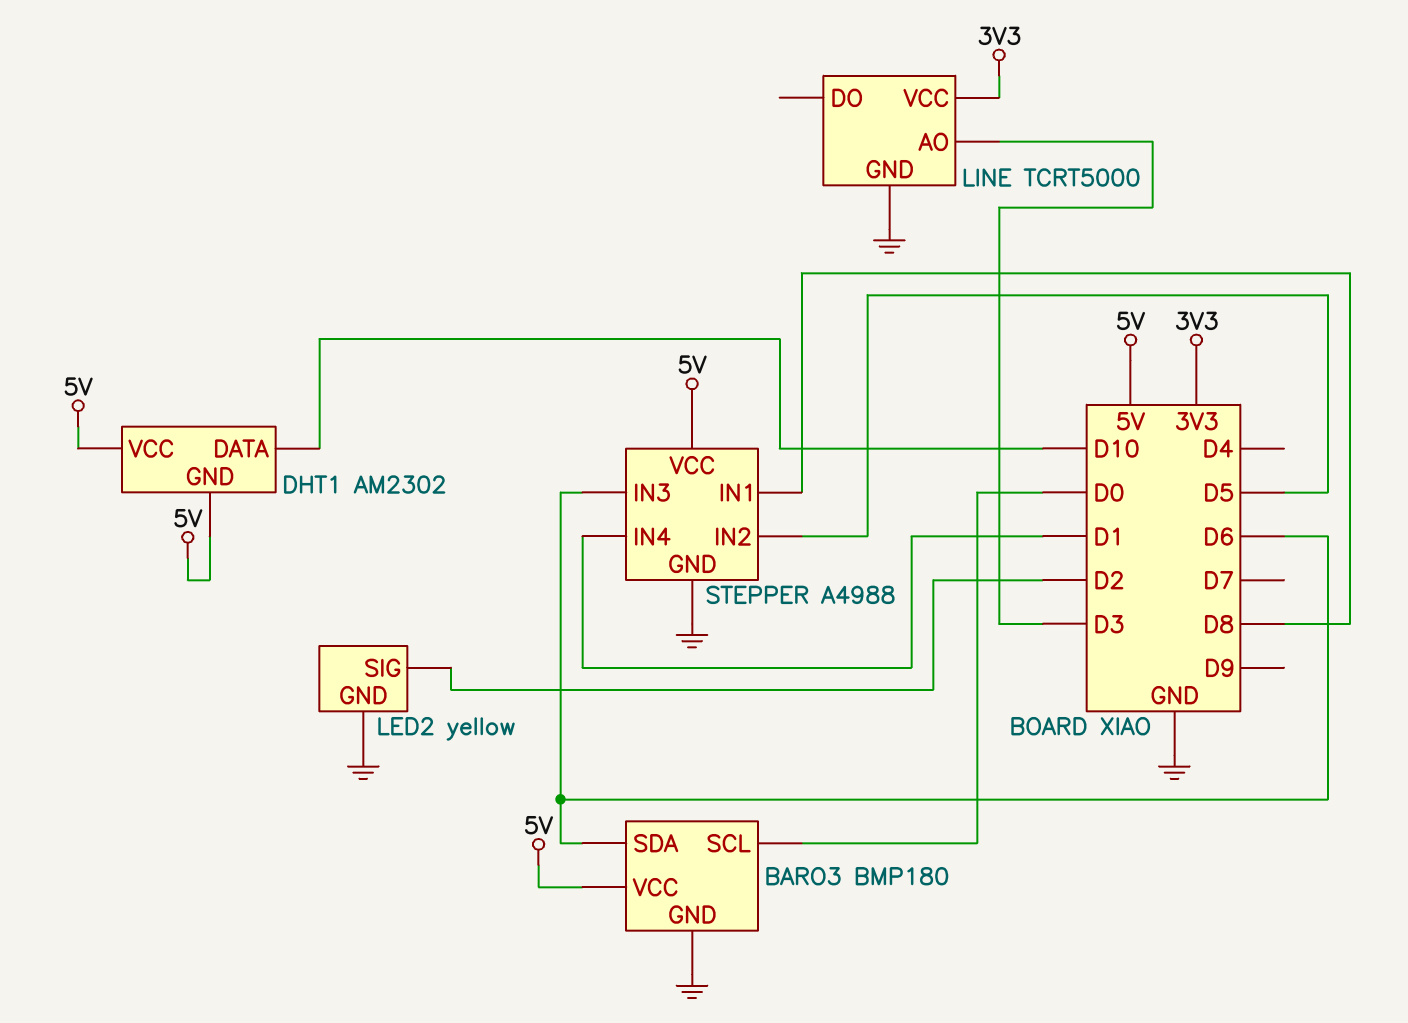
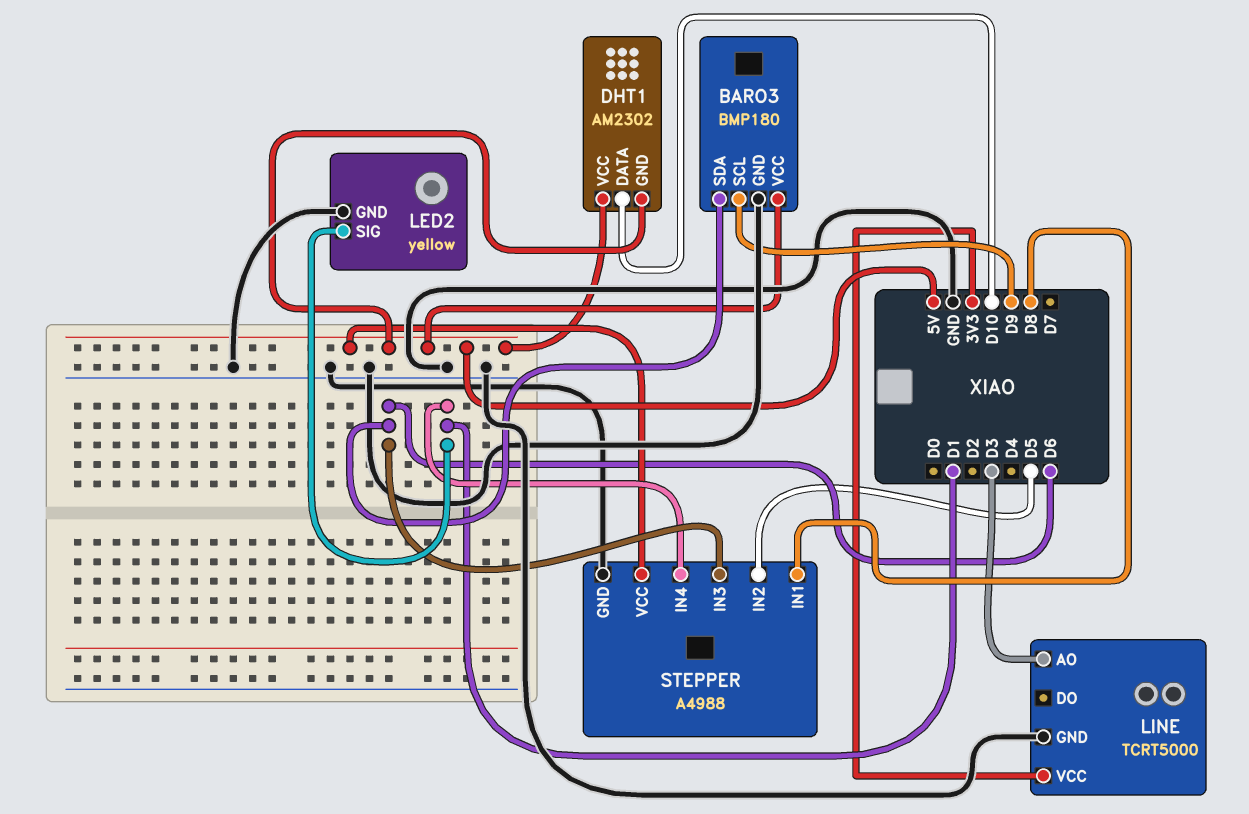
BARO3 pin SCL: D0 -> D9
LED2 pin SIG: D2 -> D1

